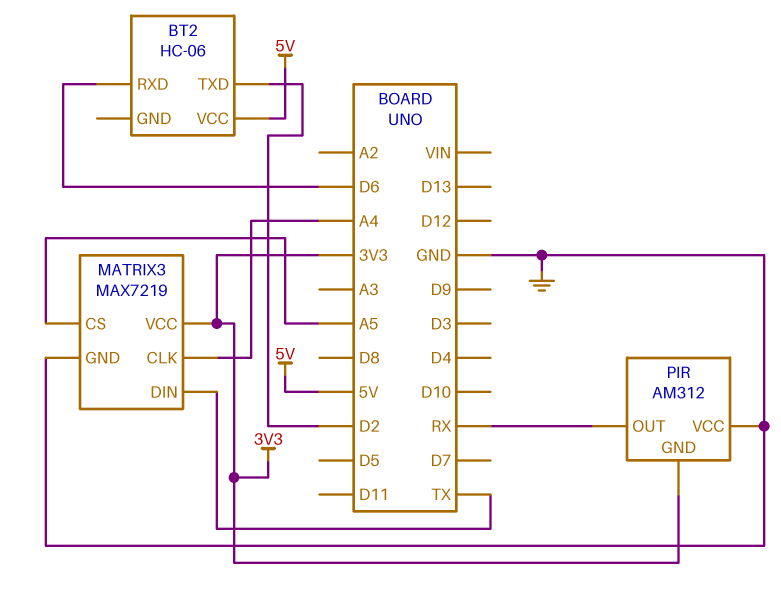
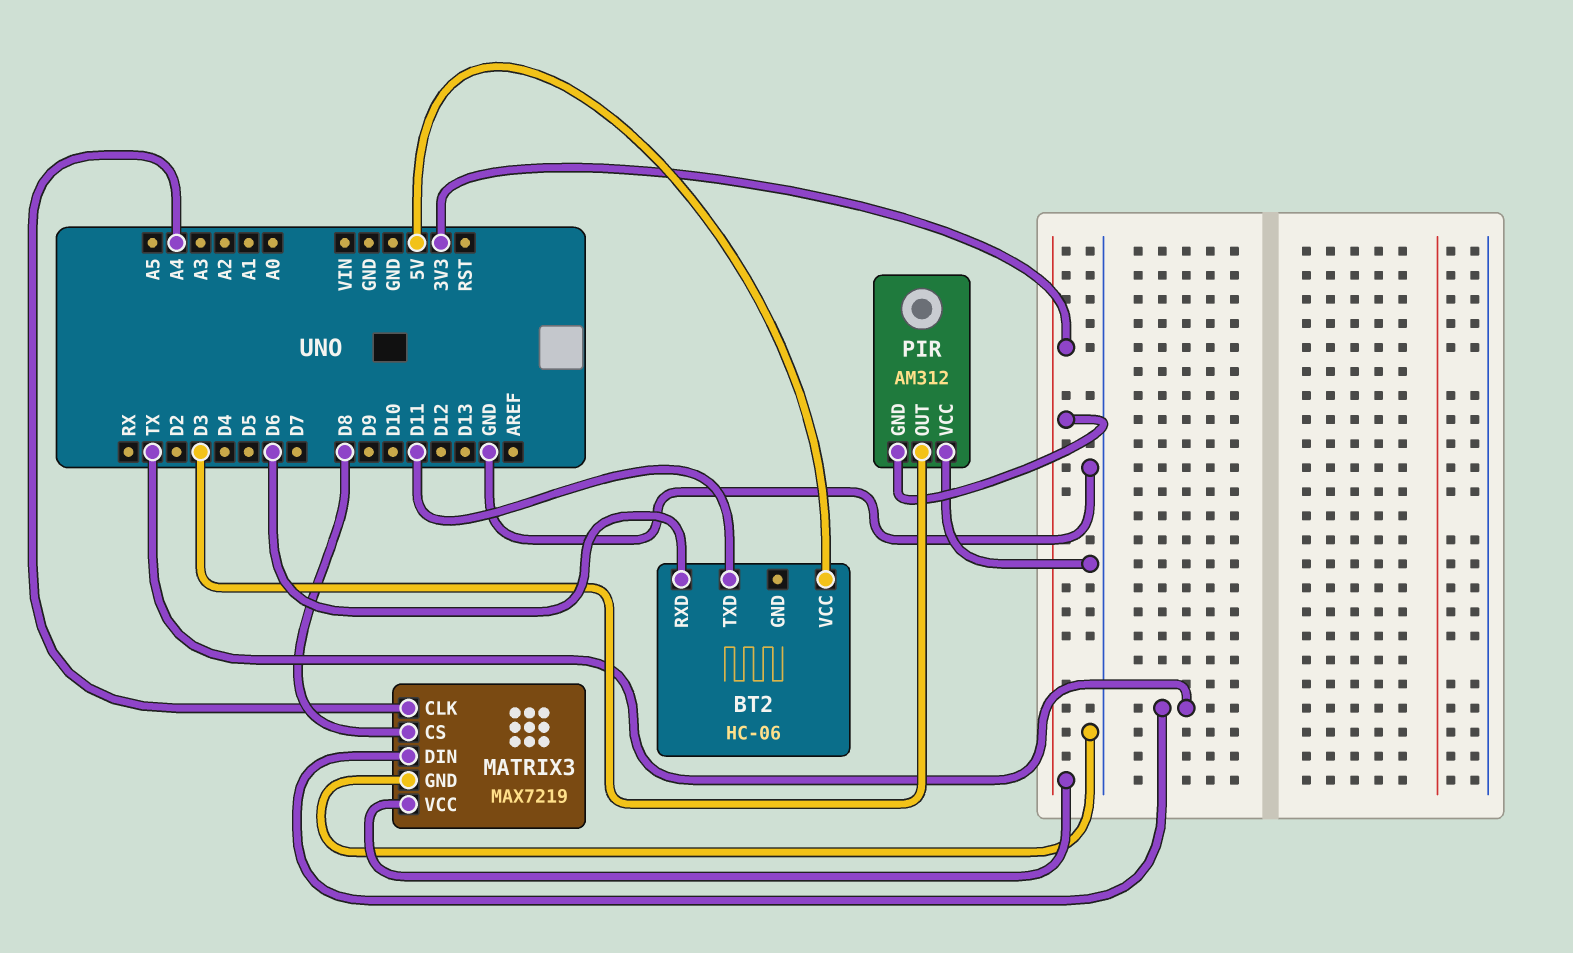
BT2 pin TXD: D2 -> D11
MATRIX3 pin CS: A5 -> D8
PIR pin OUT: RX -> D3

